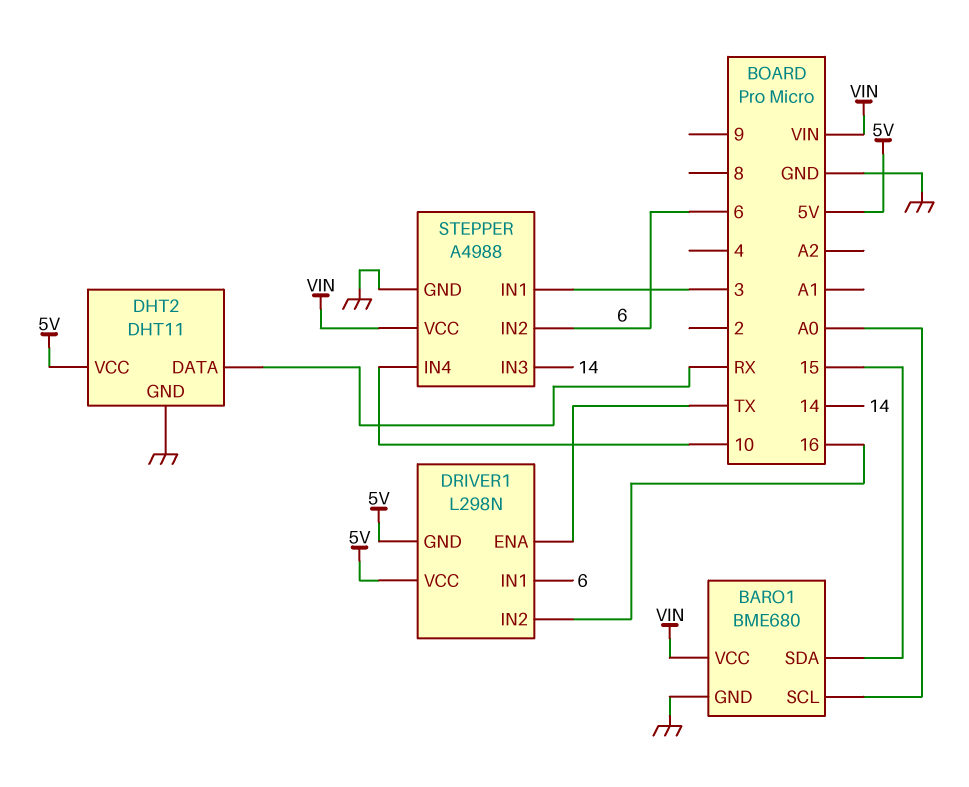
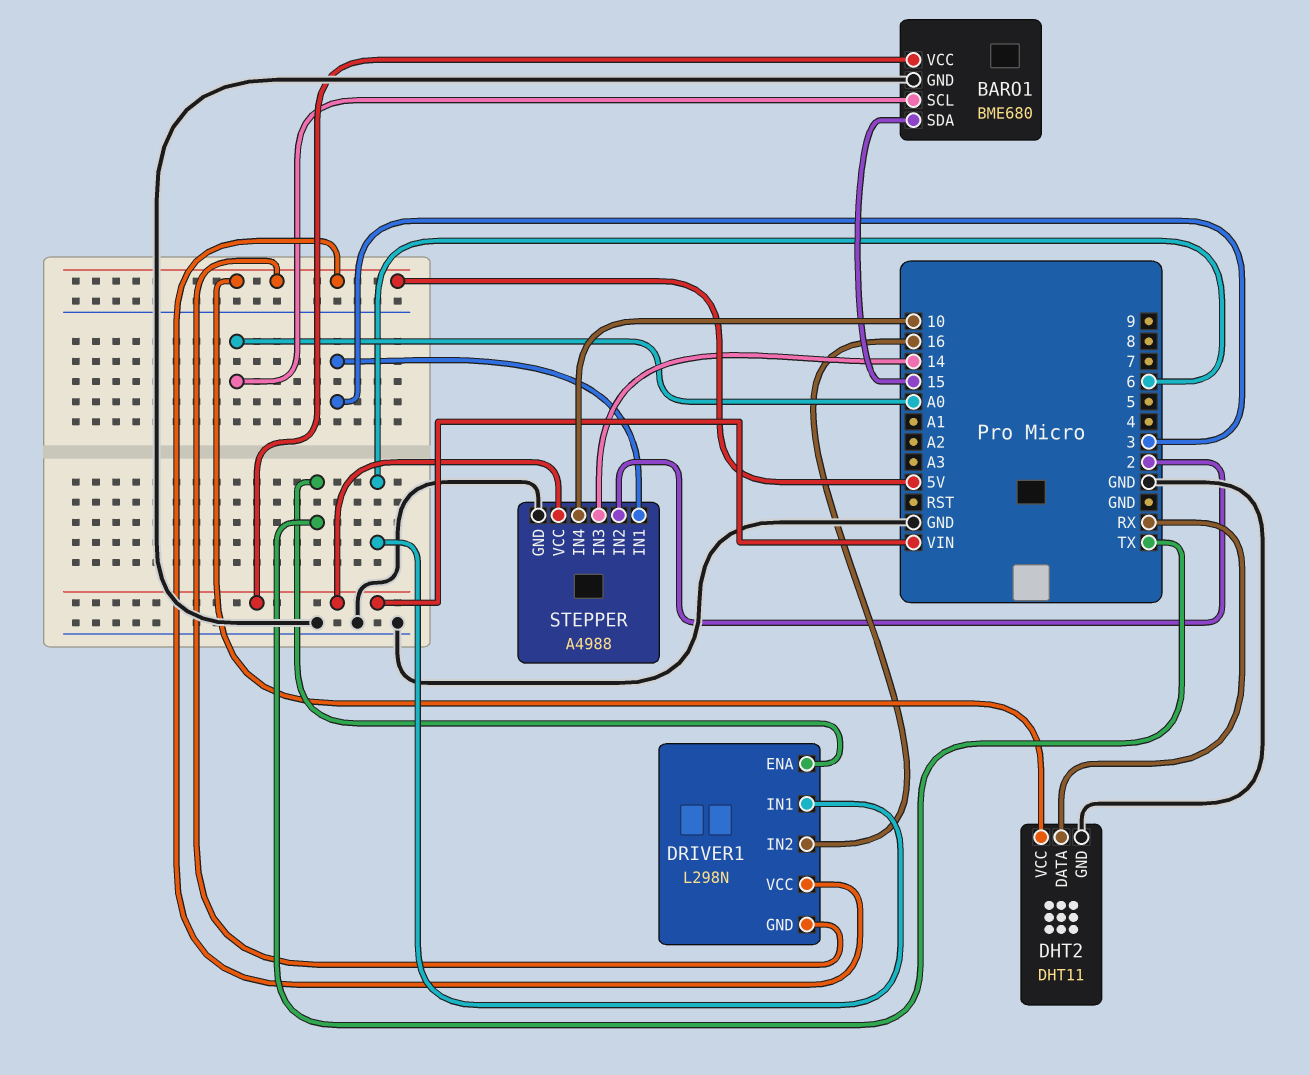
STEPPER pin IN2: 6 -> 2

